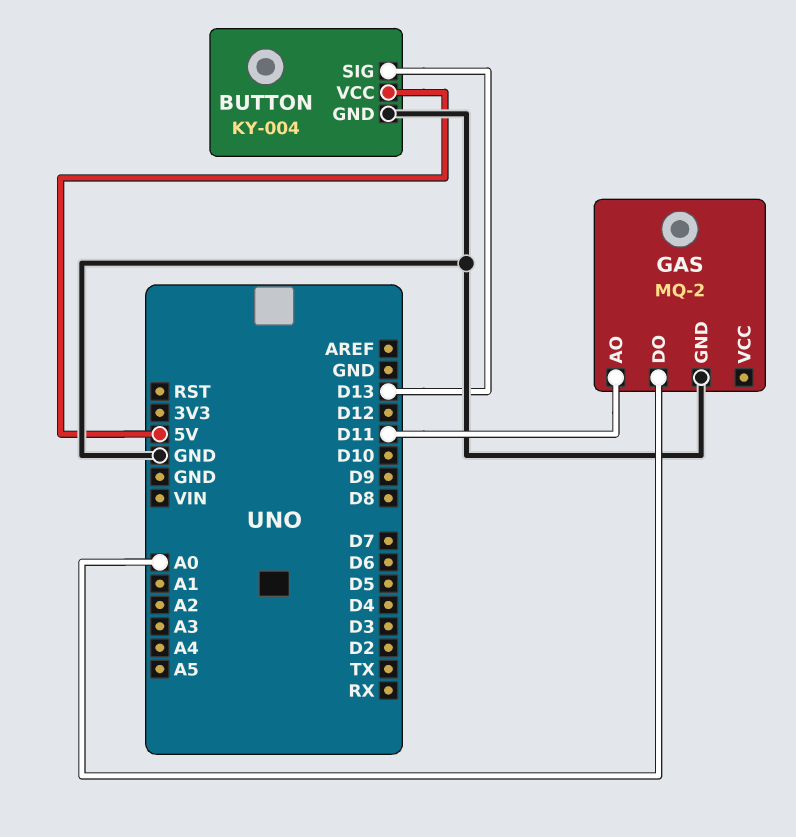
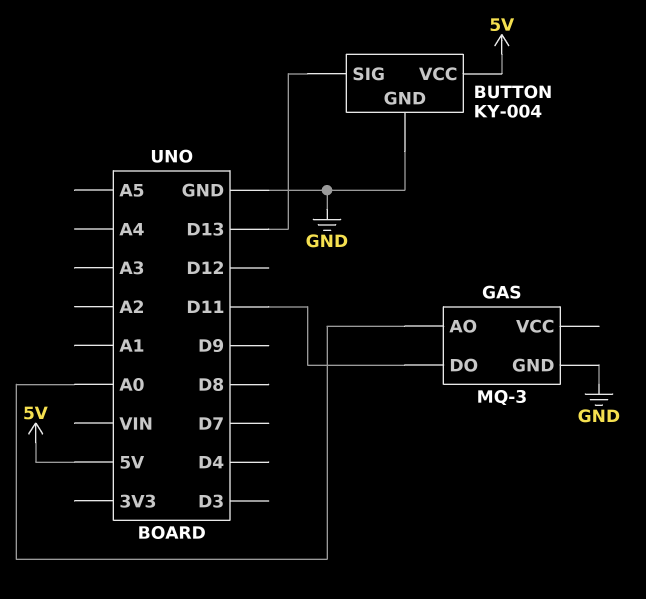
GAS: MQ-2 -> MQ-3
GAS pin AO: D11 -> A0
GAS pin DO: A0 -> D11

